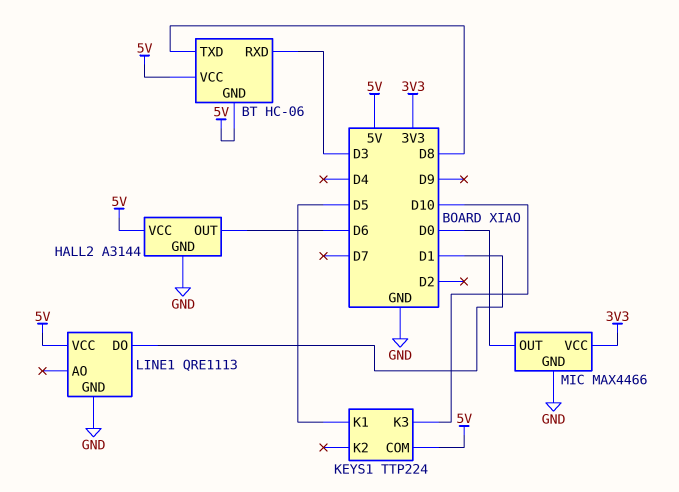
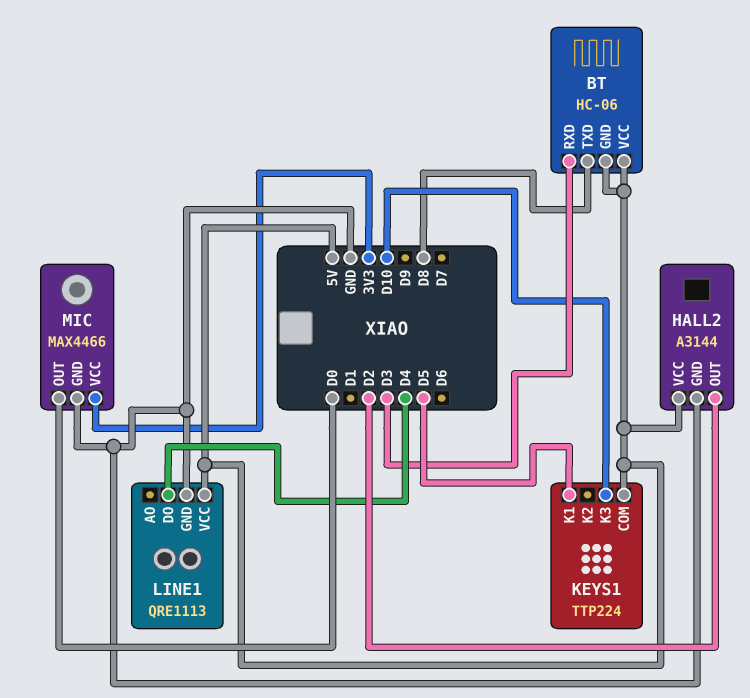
HALL2 pin OUT: D6 -> D2
LINE1 pin DO: D1 -> D4

